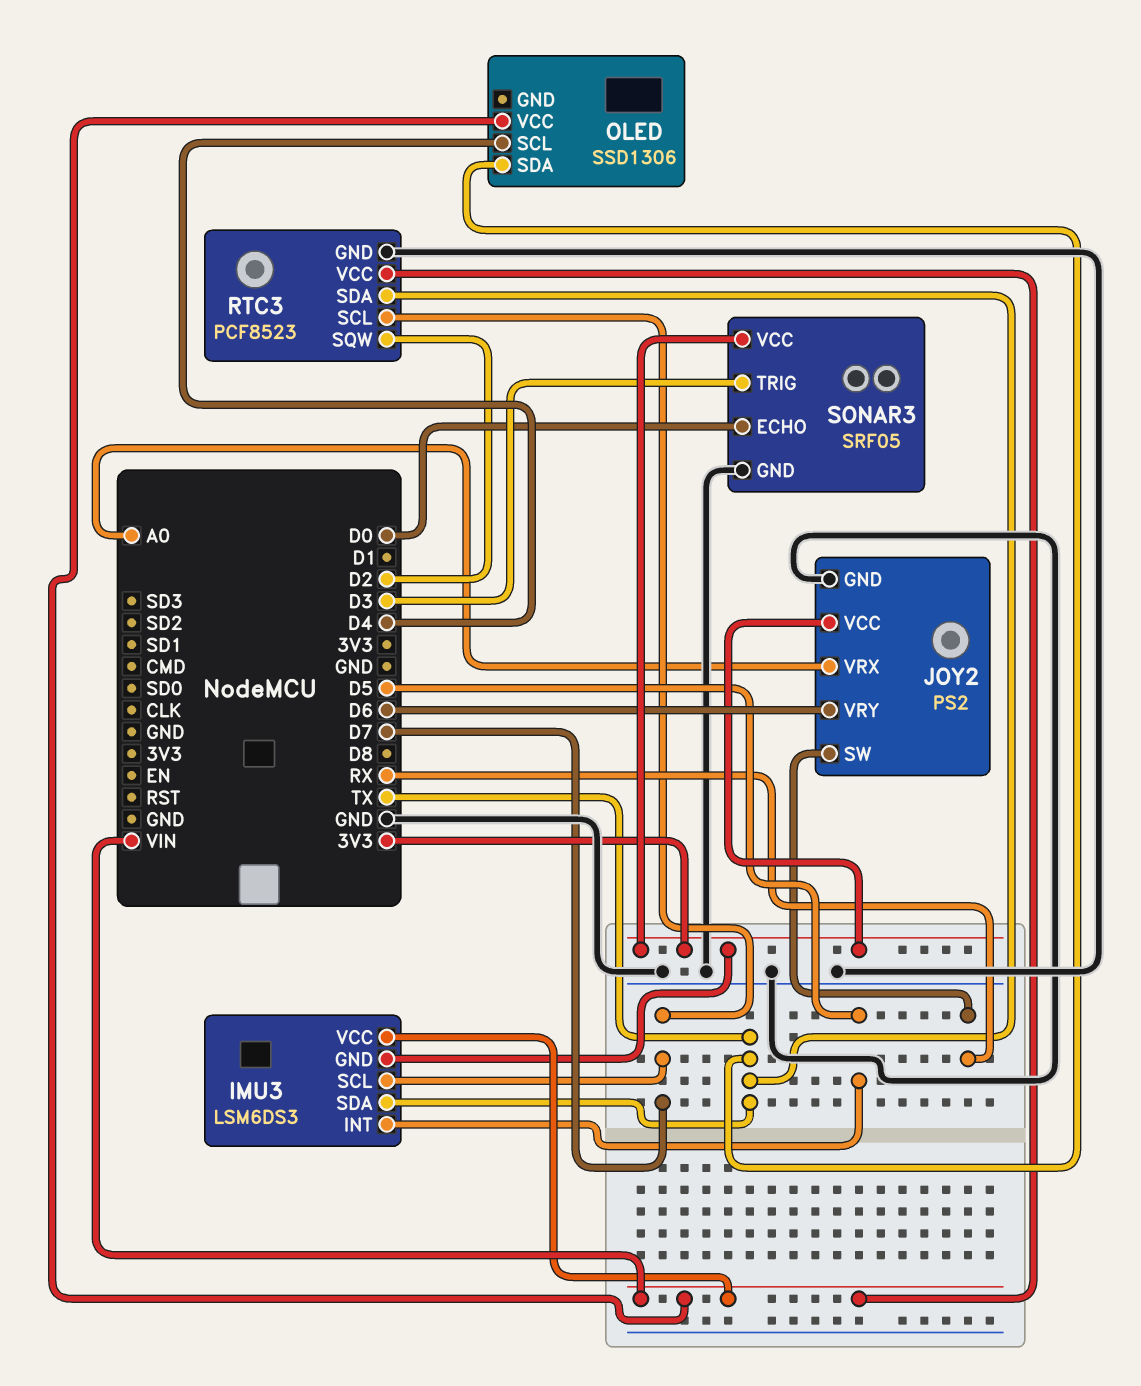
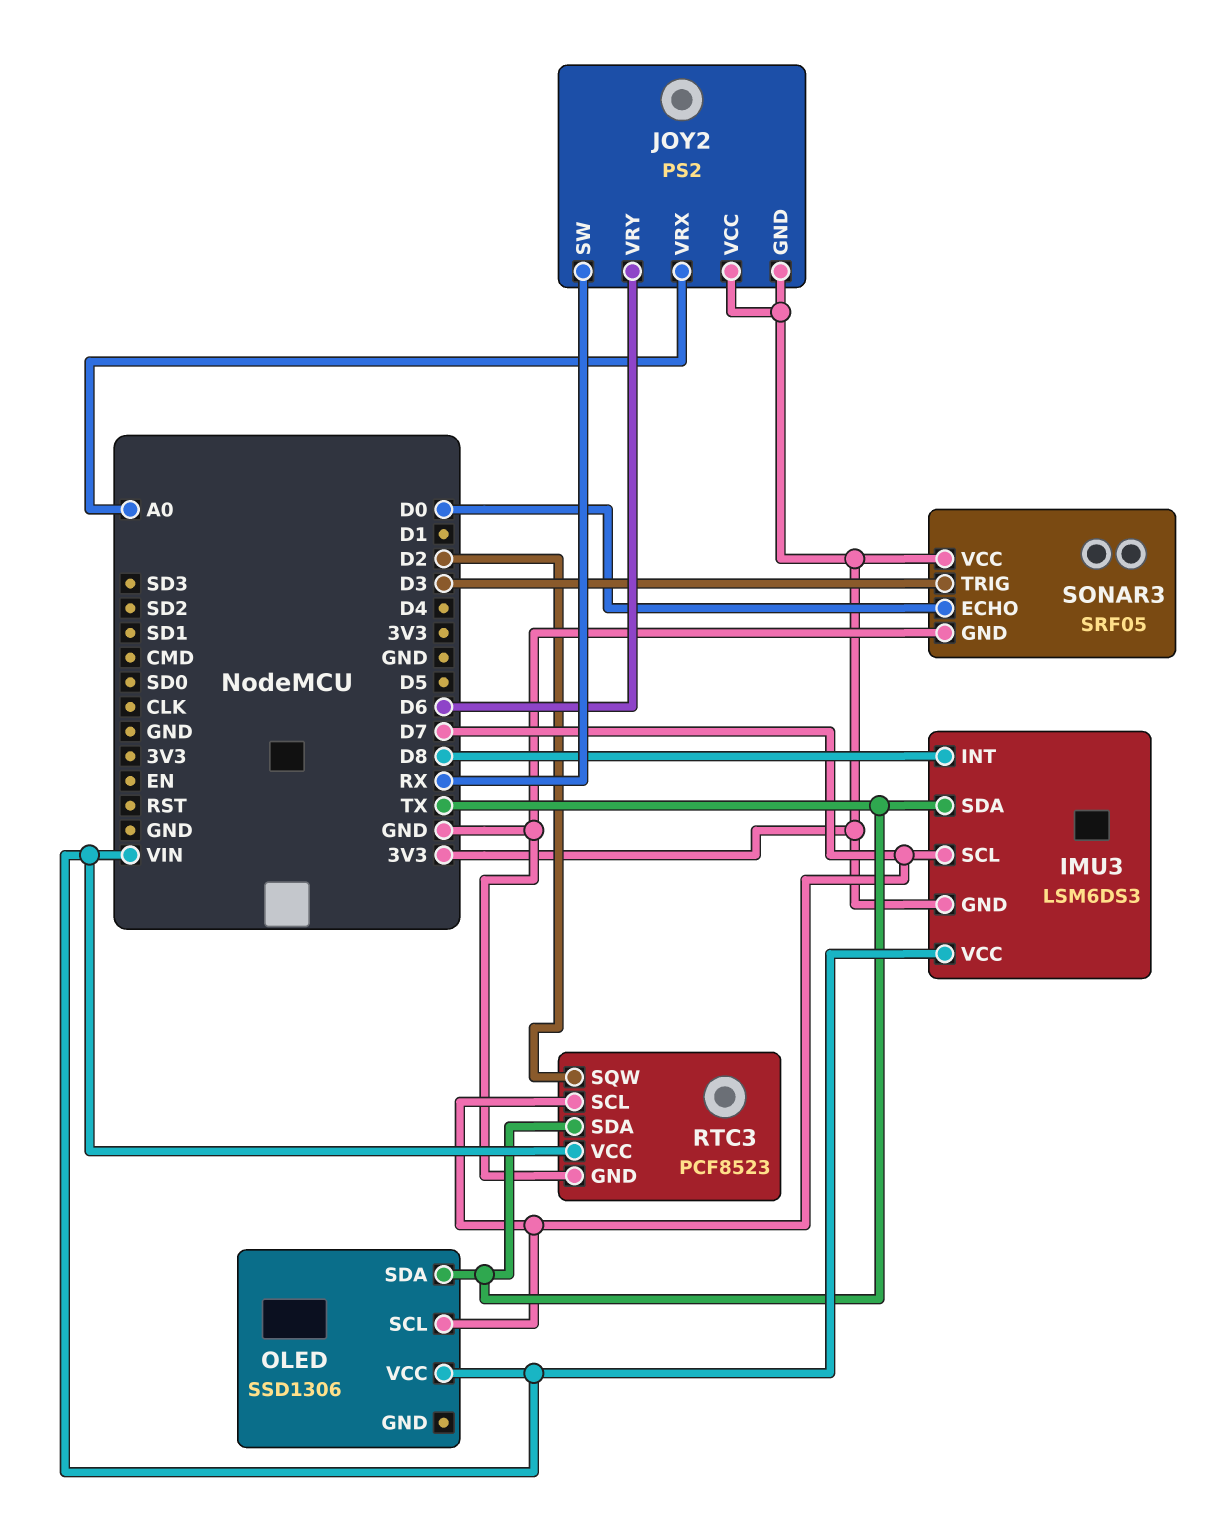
IMU3 pin INT: D5 -> D8
JOY2 pin GND: GND -> 3V3
OLED pin SCL: D4 -> D7

